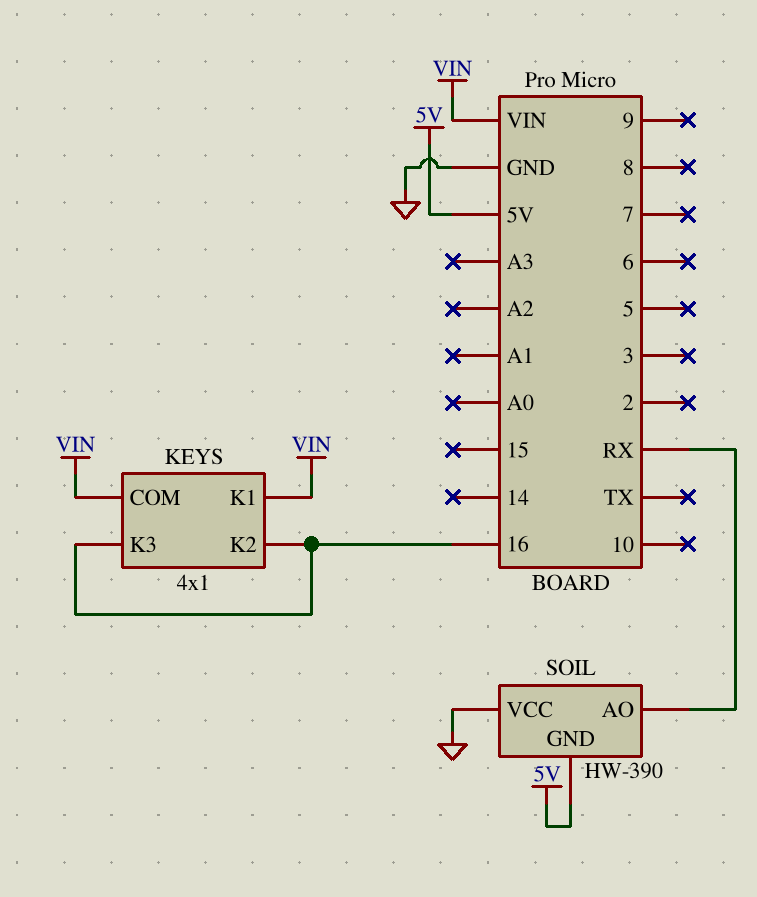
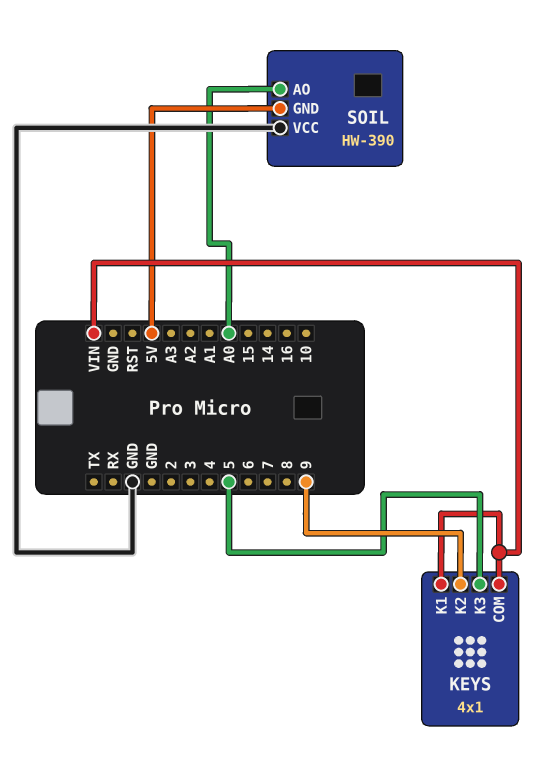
KEYS pin K2: 16 -> 9
KEYS pin K3: 16 -> 5
SOIL pin AO: RX -> A0

